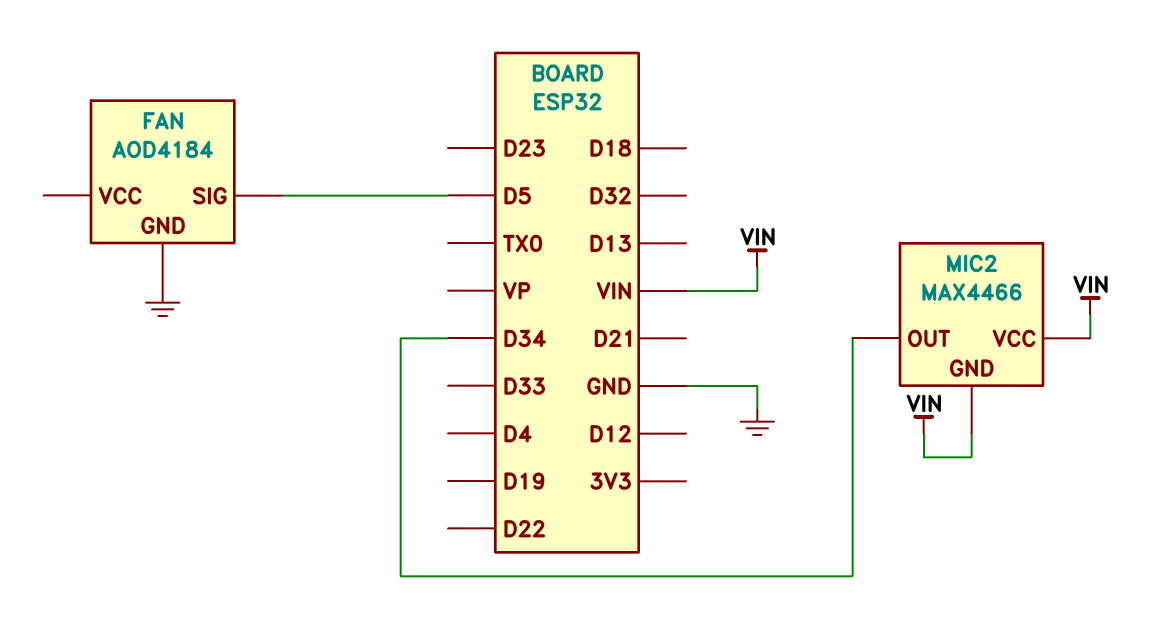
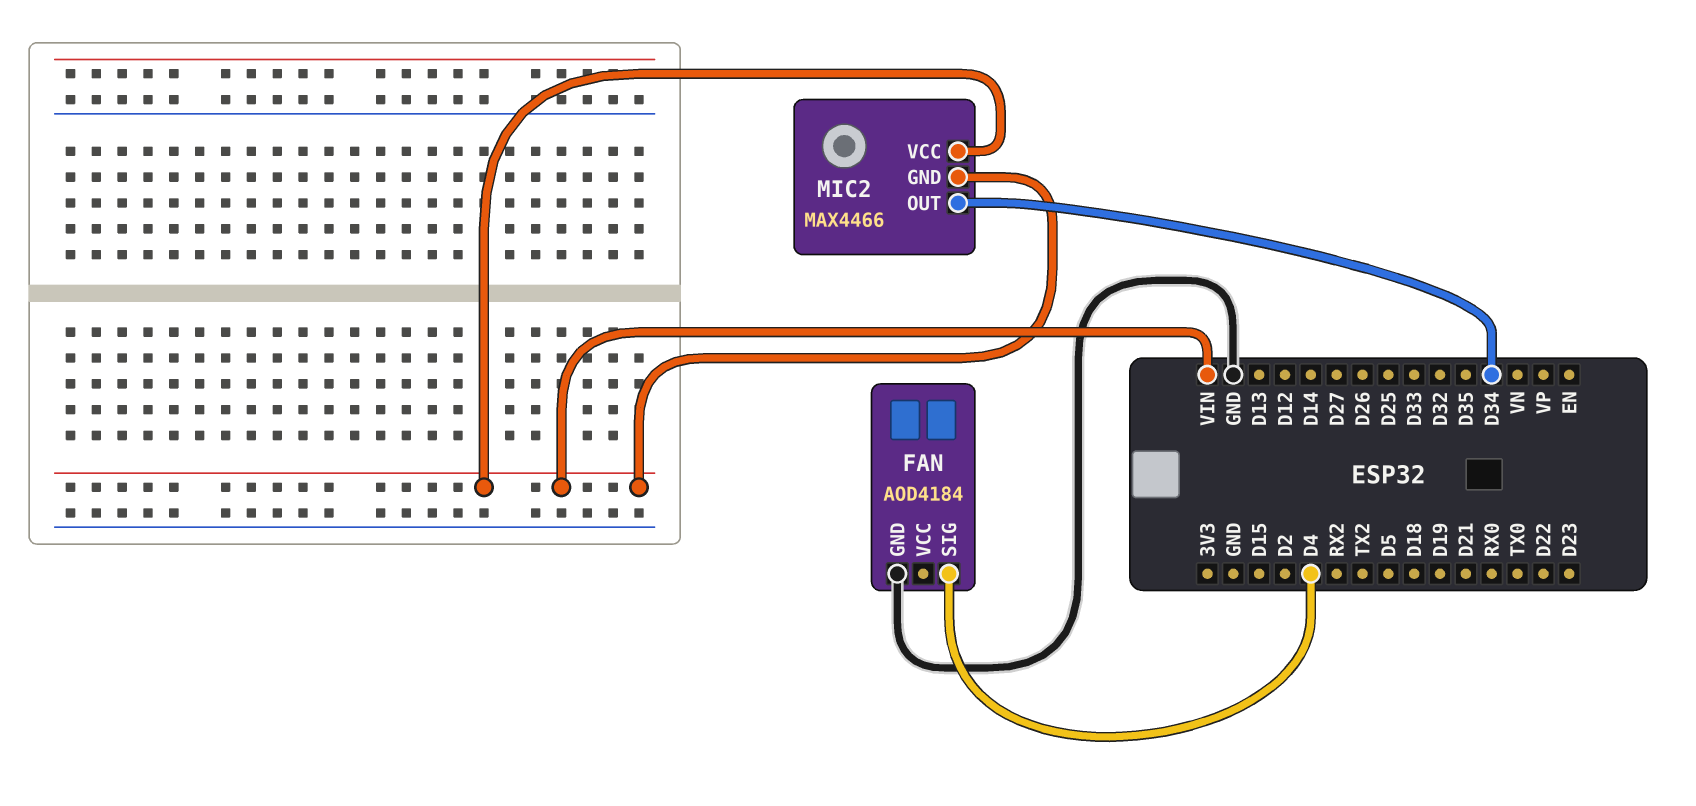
FAN pin SIG: D5 -> D4

